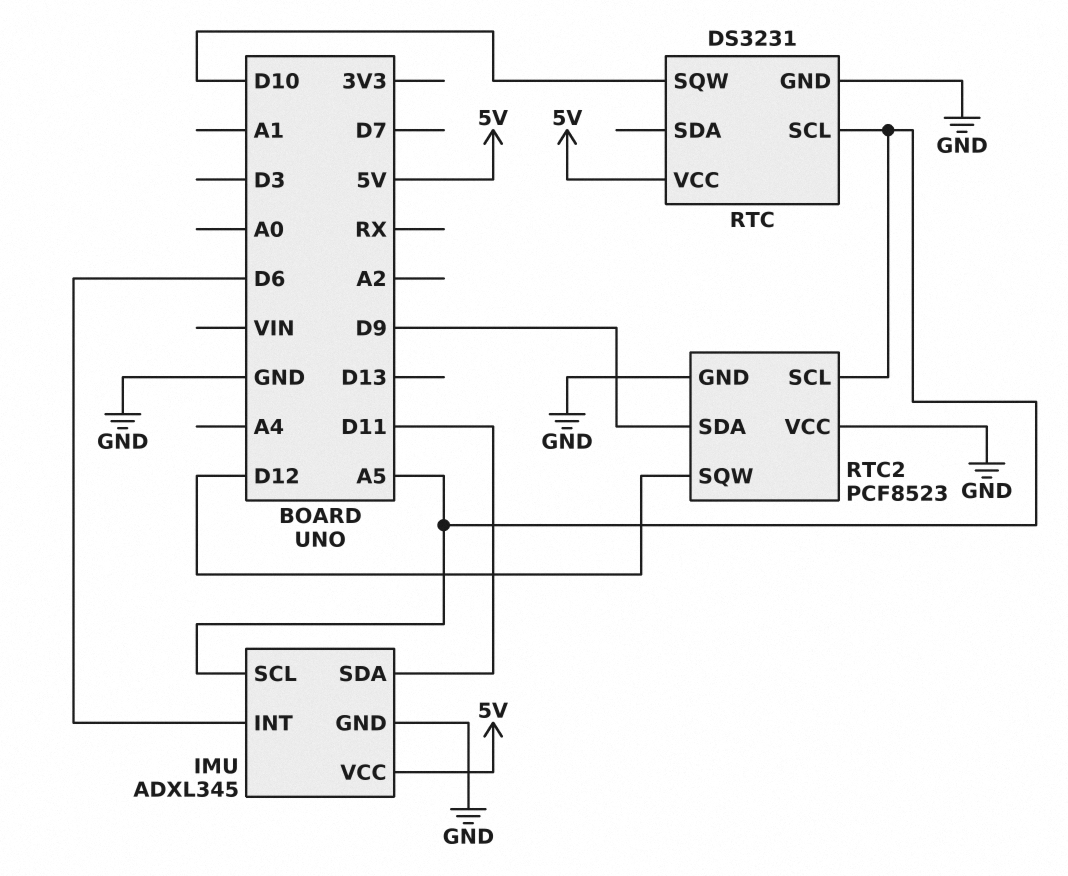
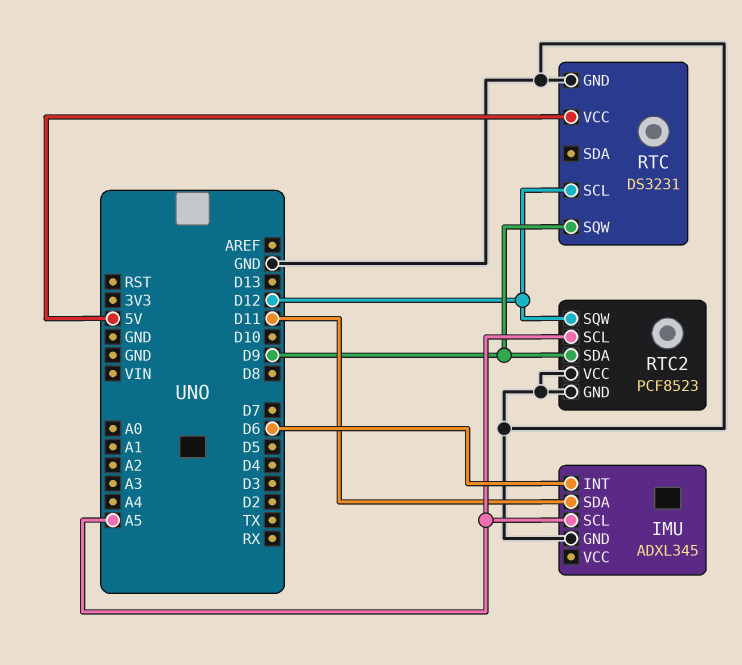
IMU pin VCC: 5V -> none
RTC pin SCL: A5 -> D12
RTC pin SQW: D10 -> D9

